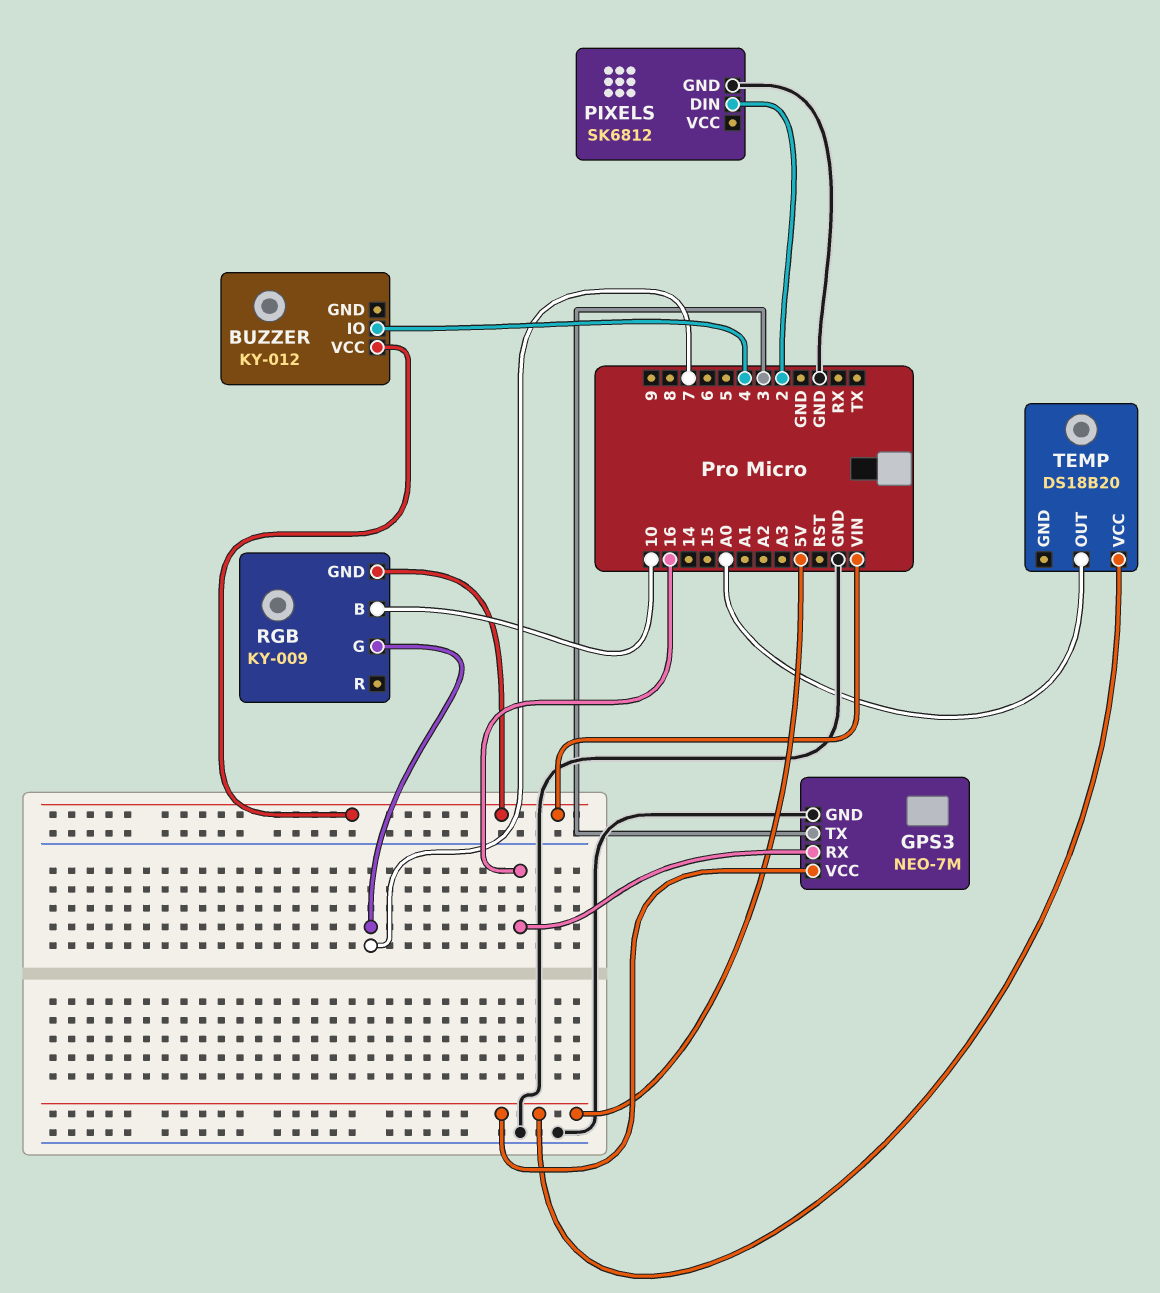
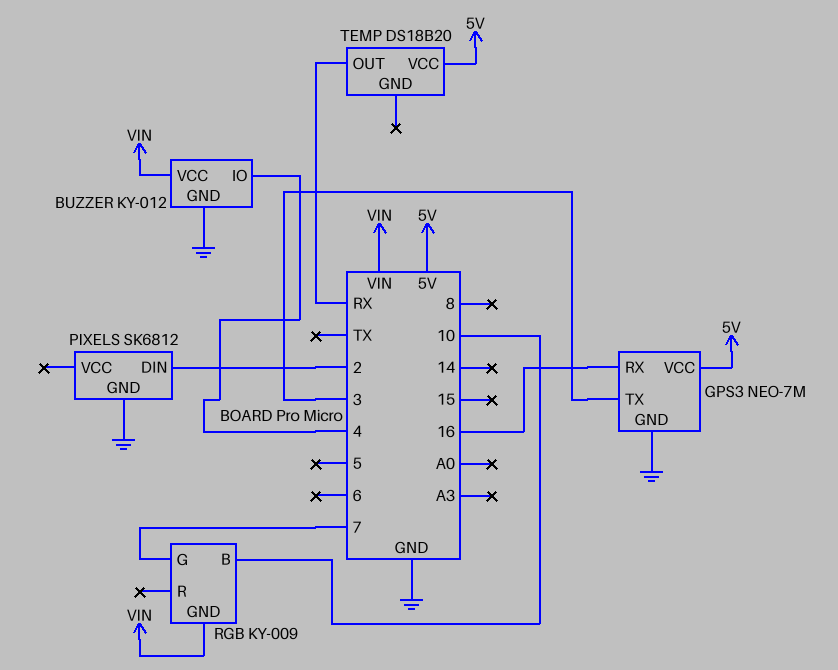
BUZZER pin GND: none -> GND
TEMP pin OUT: A0 -> RX

